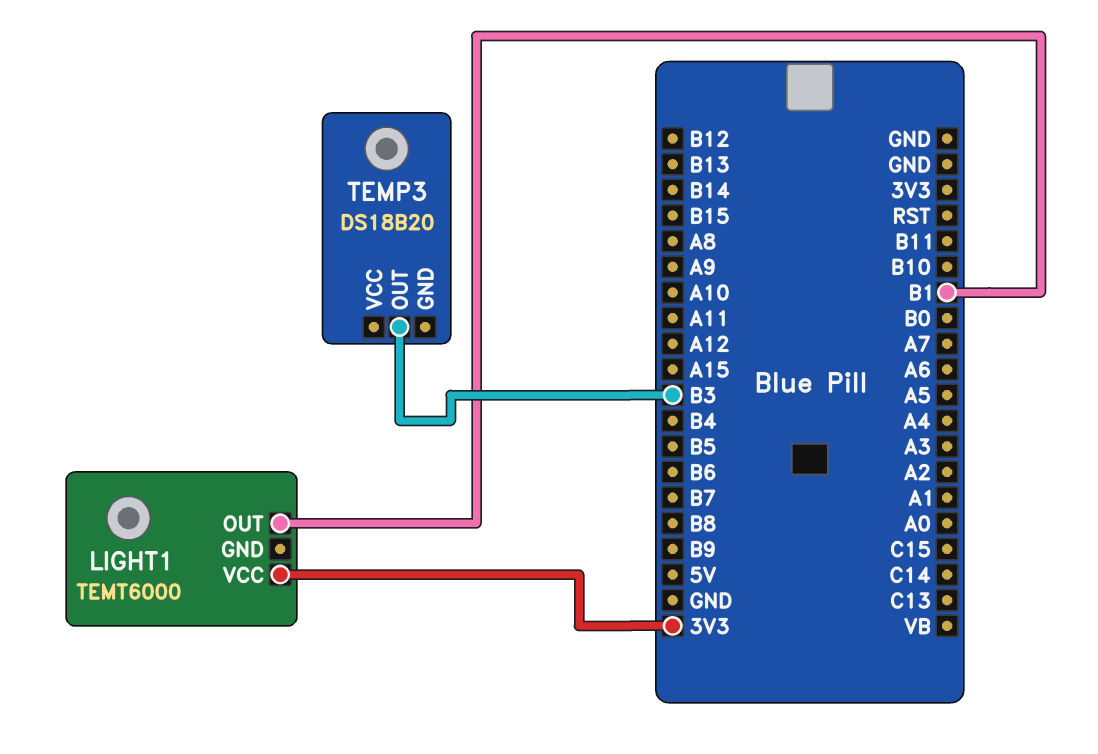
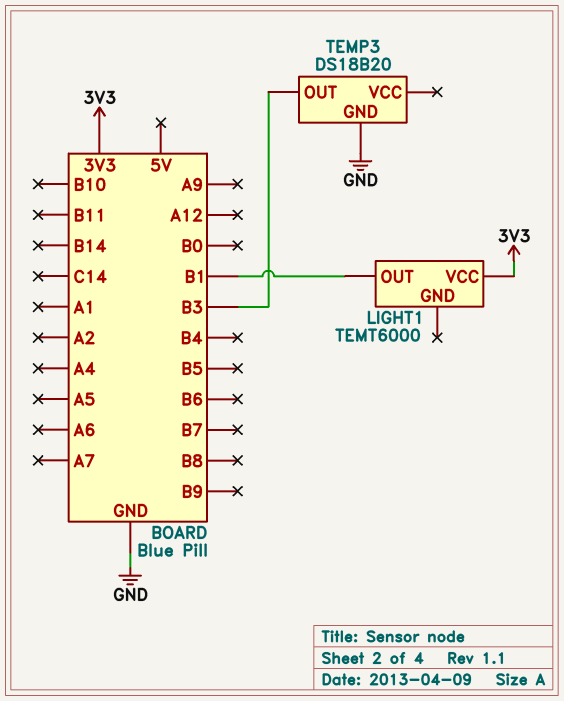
TEMP3 pin GND: none -> GND

